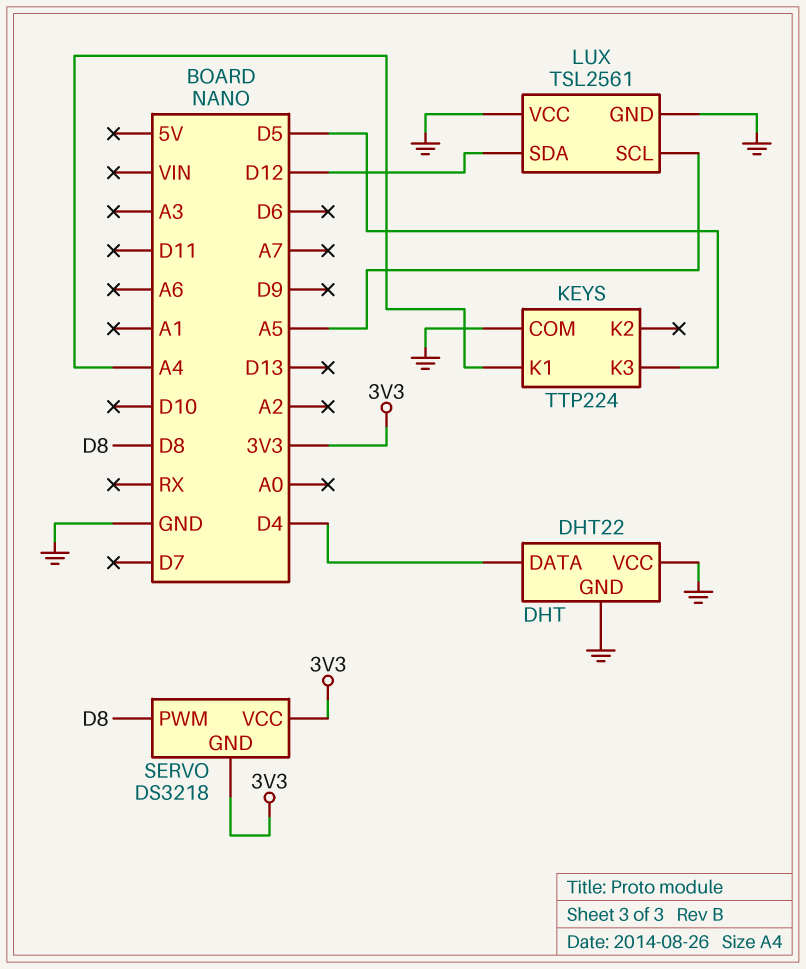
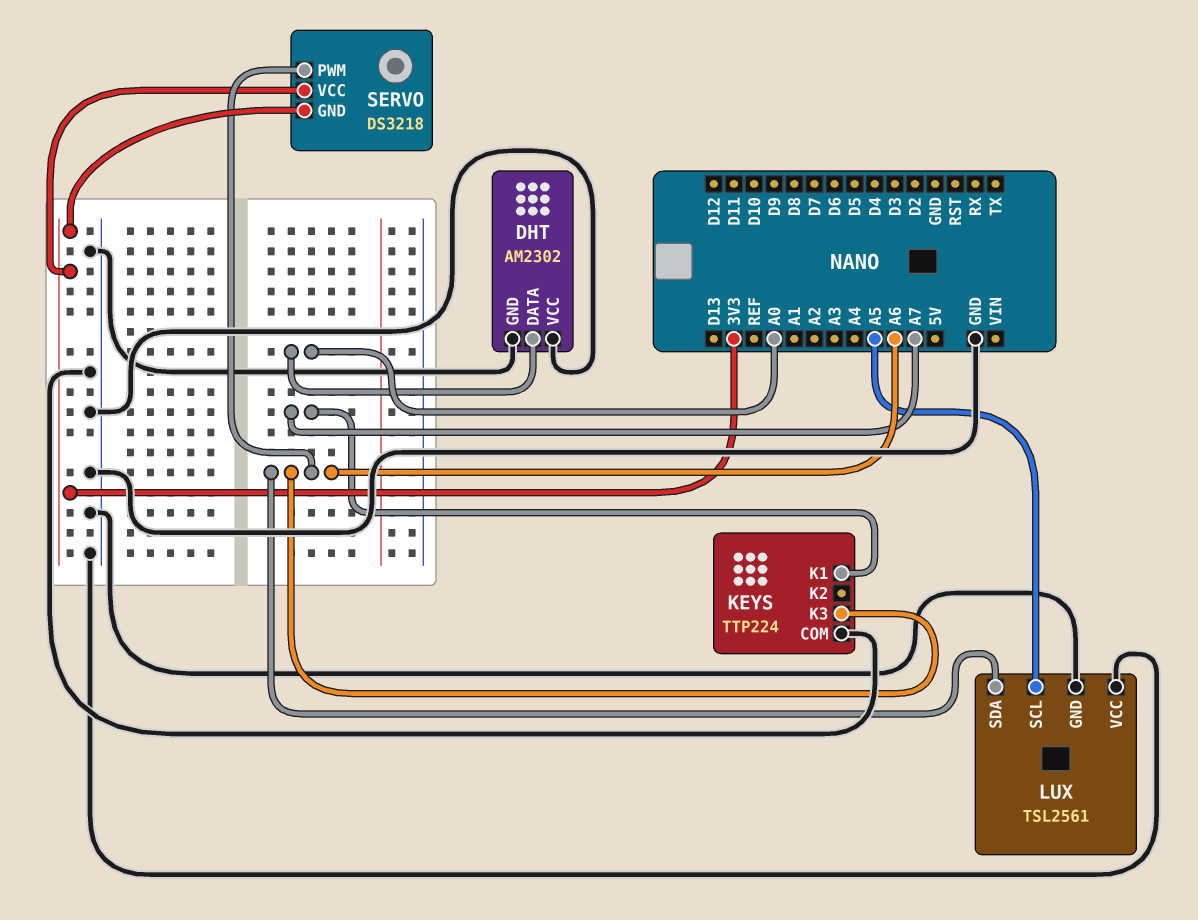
DHT: DHT22 -> AM2302
DHT pin DATA: D4 -> A0
KEYS pin K1: A4 -> A7
KEYS pin K3: D5 -> A6
LUX pin SDA: D12 -> A6
SERVO pin PWM: D8 -> A6

